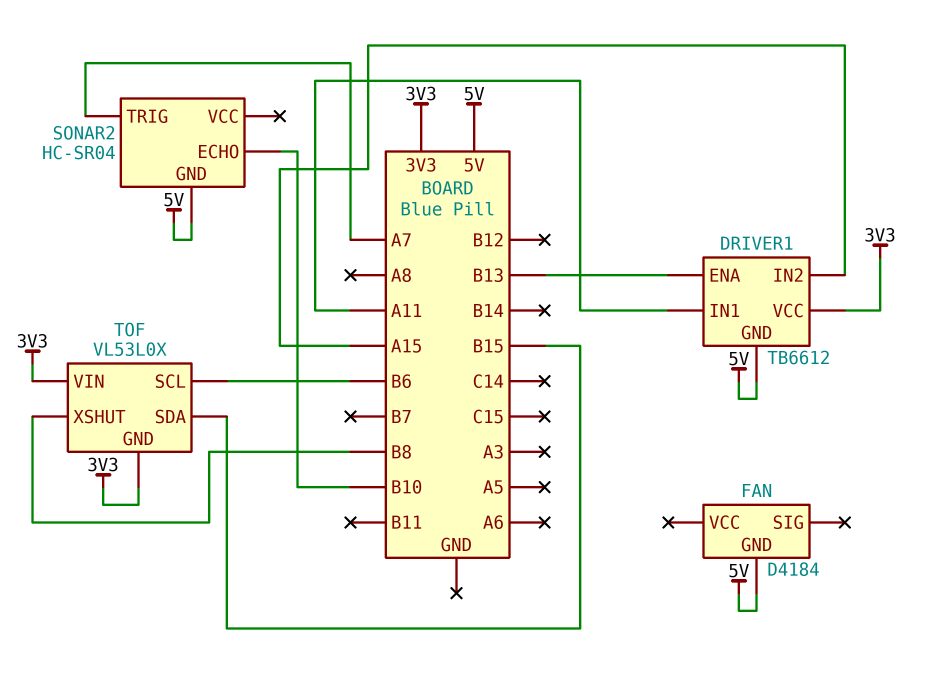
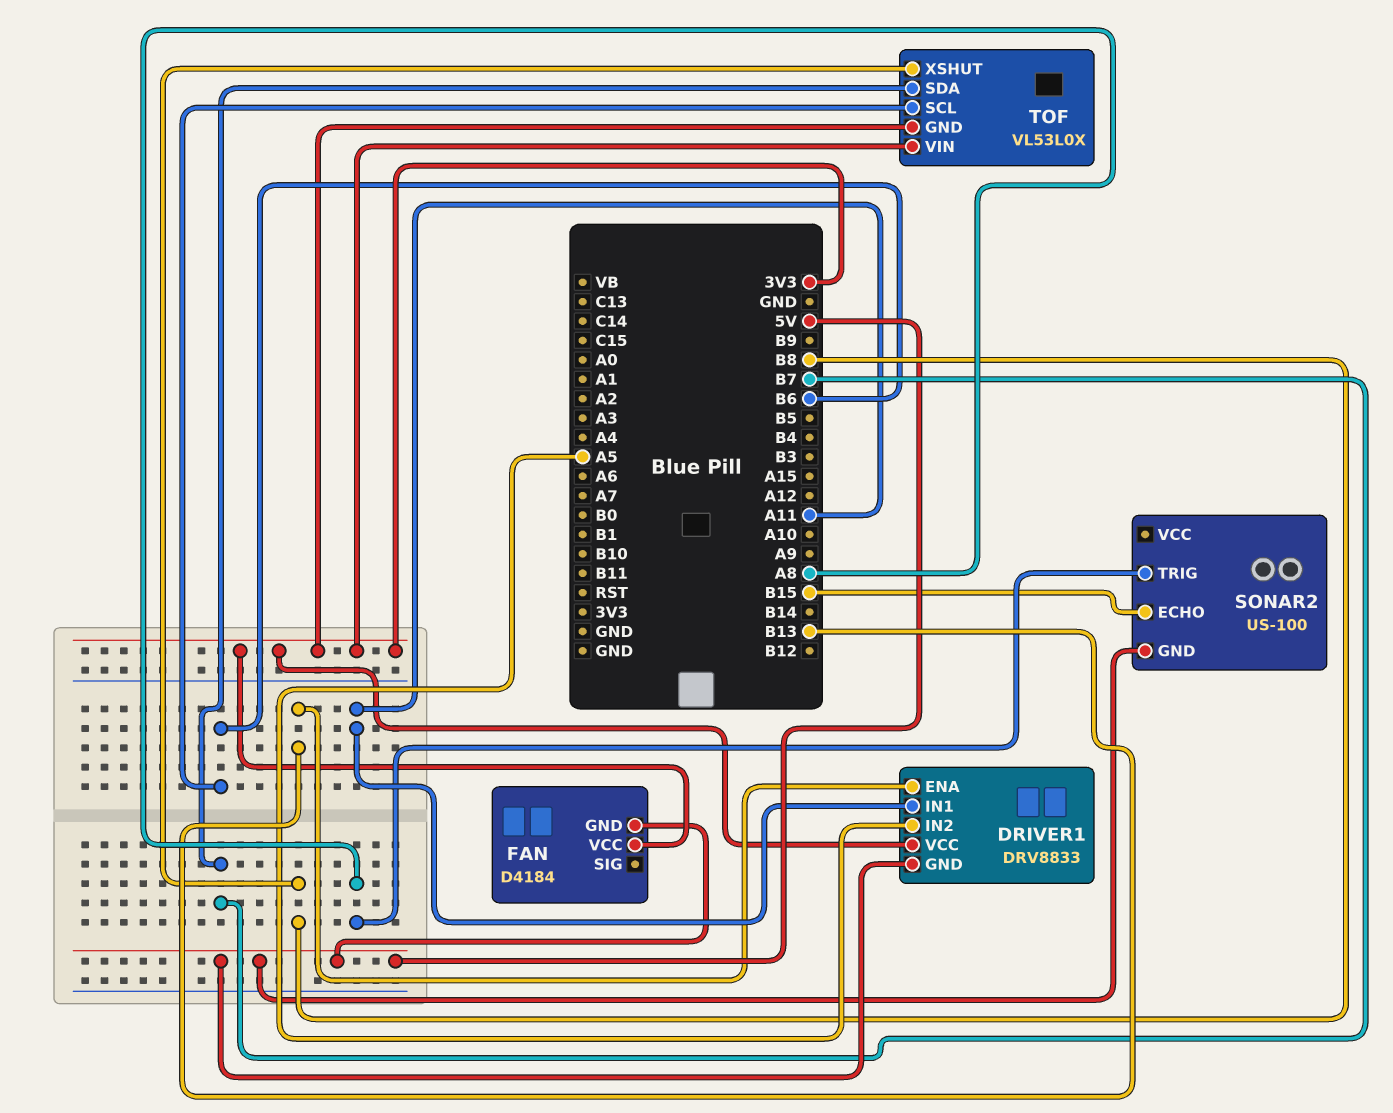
DRIVER1: TB6612 -> DRV8833
DRIVER1 pin IN2: A15 -> A5
FAN pin VCC: none -> 3V3
SONAR2: HC-SR04 -> US-100
SONAR2 pin ECHO: B10 -> B15
SONAR2 pin TRIG: A7 -> A8
TOF pin SDA: B15 -> B7

